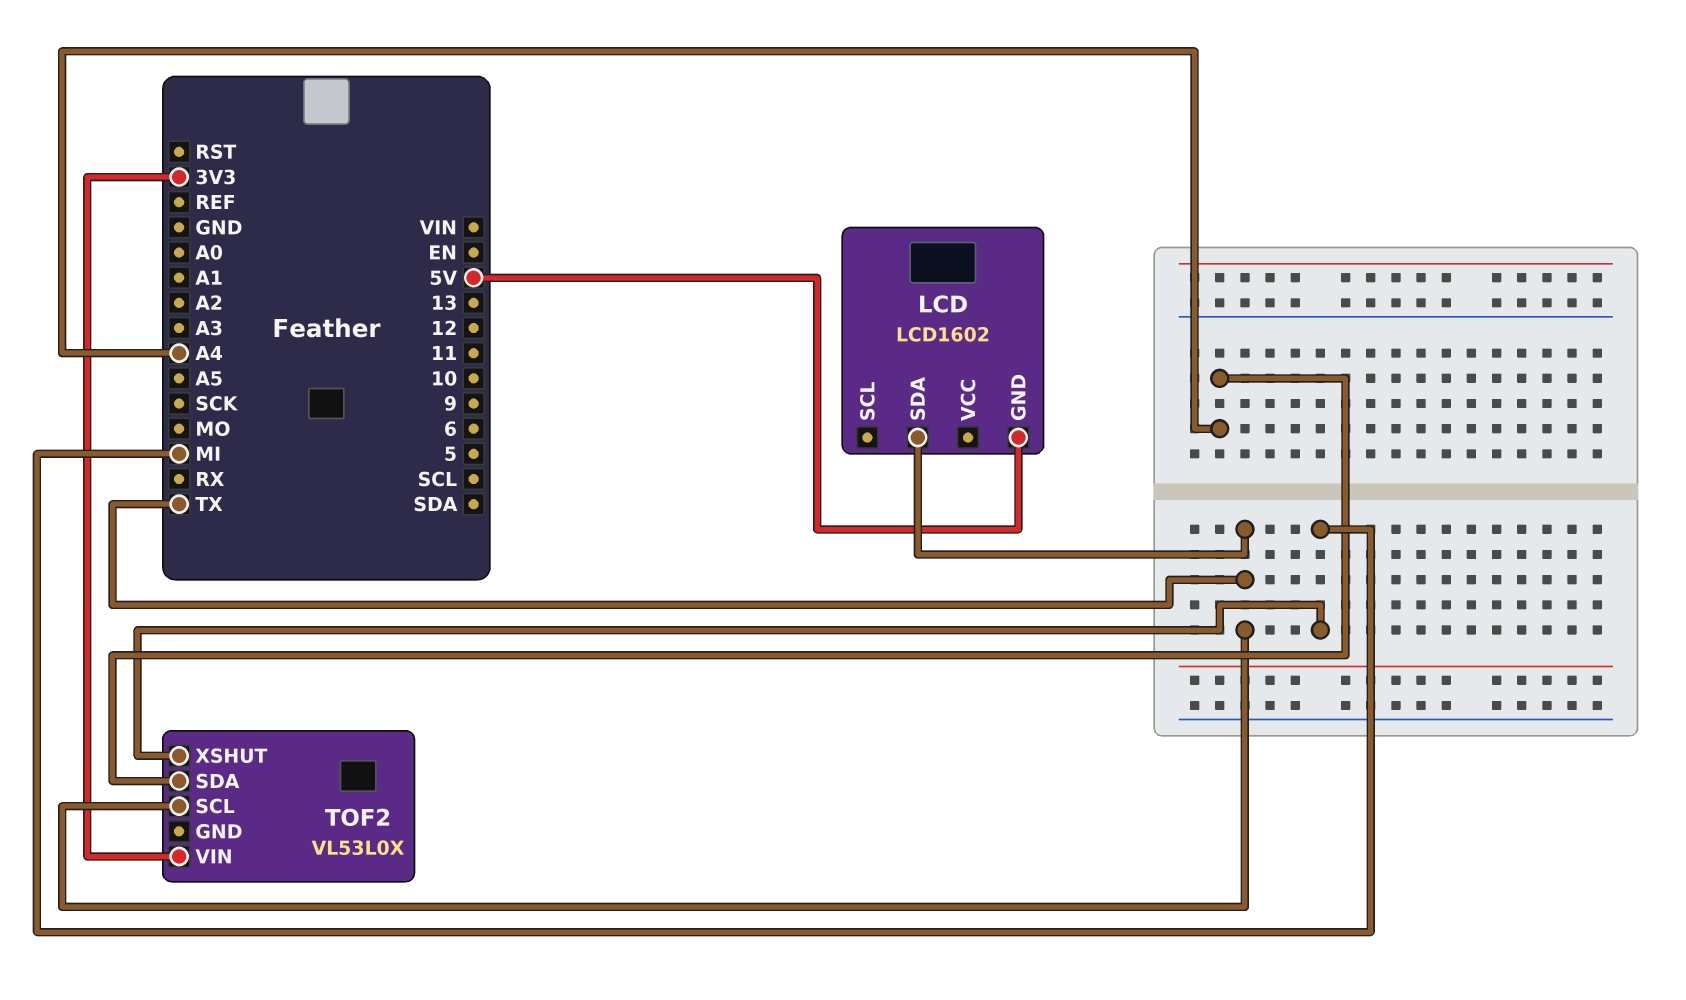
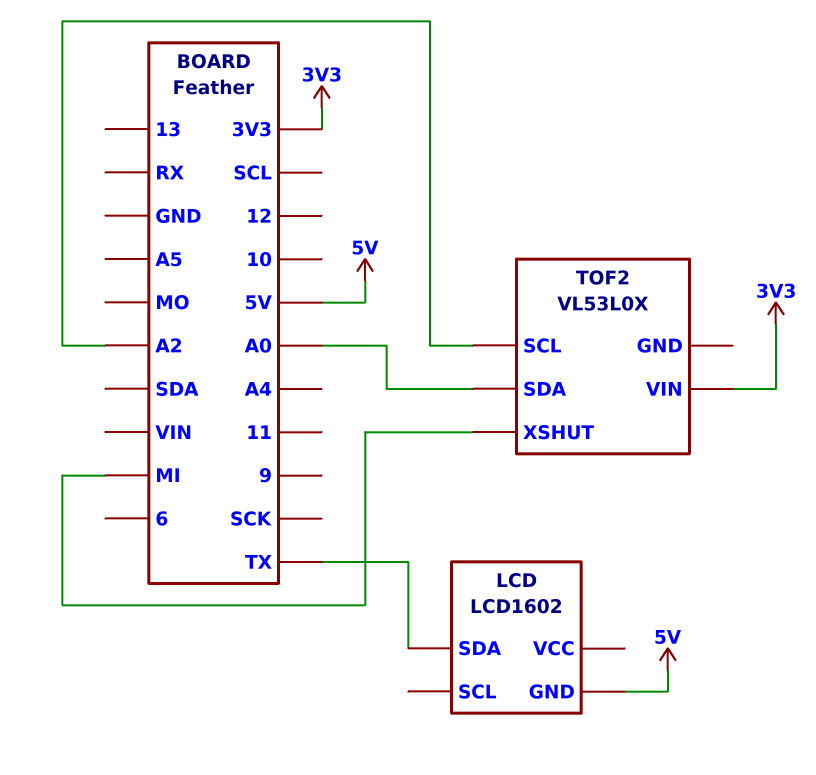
TOF2 pin SCL: TX -> A2
TOF2 pin SDA: A4 -> A0

